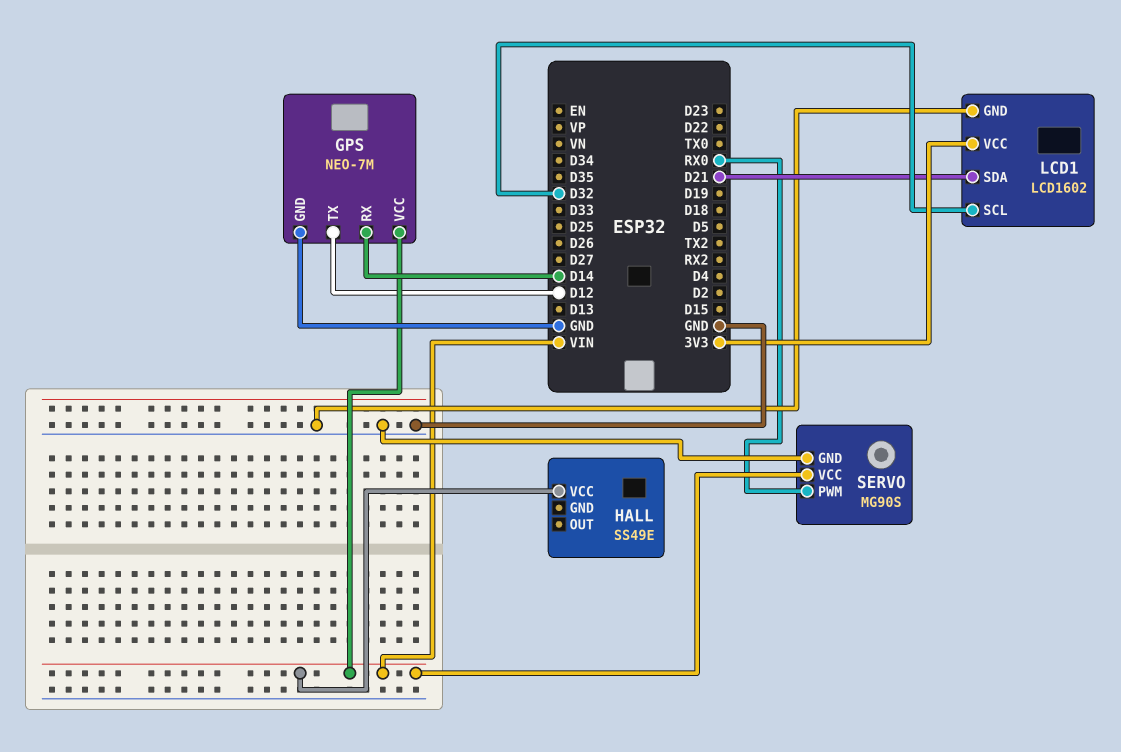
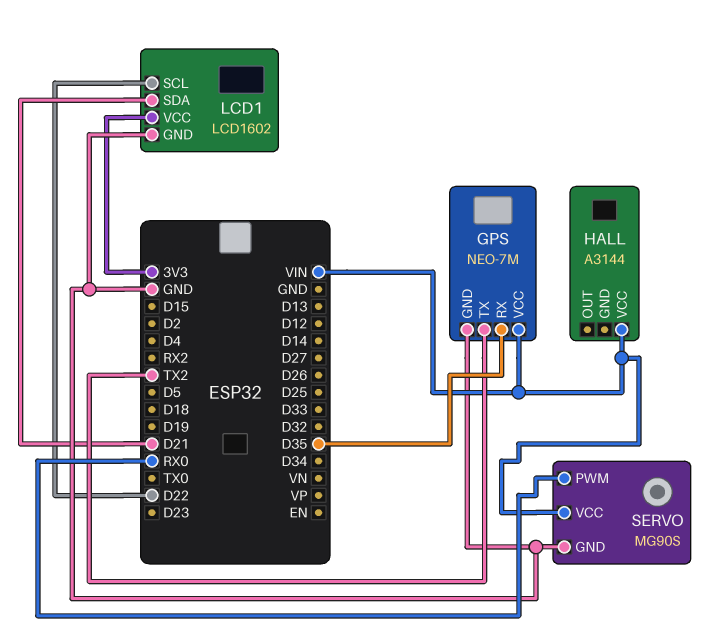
GPS pin RX: D14 -> D35
GPS pin TX: D12 -> TX2
HALL: SS49E -> A3144
LCD1 pin SCL: D32 -> D22

